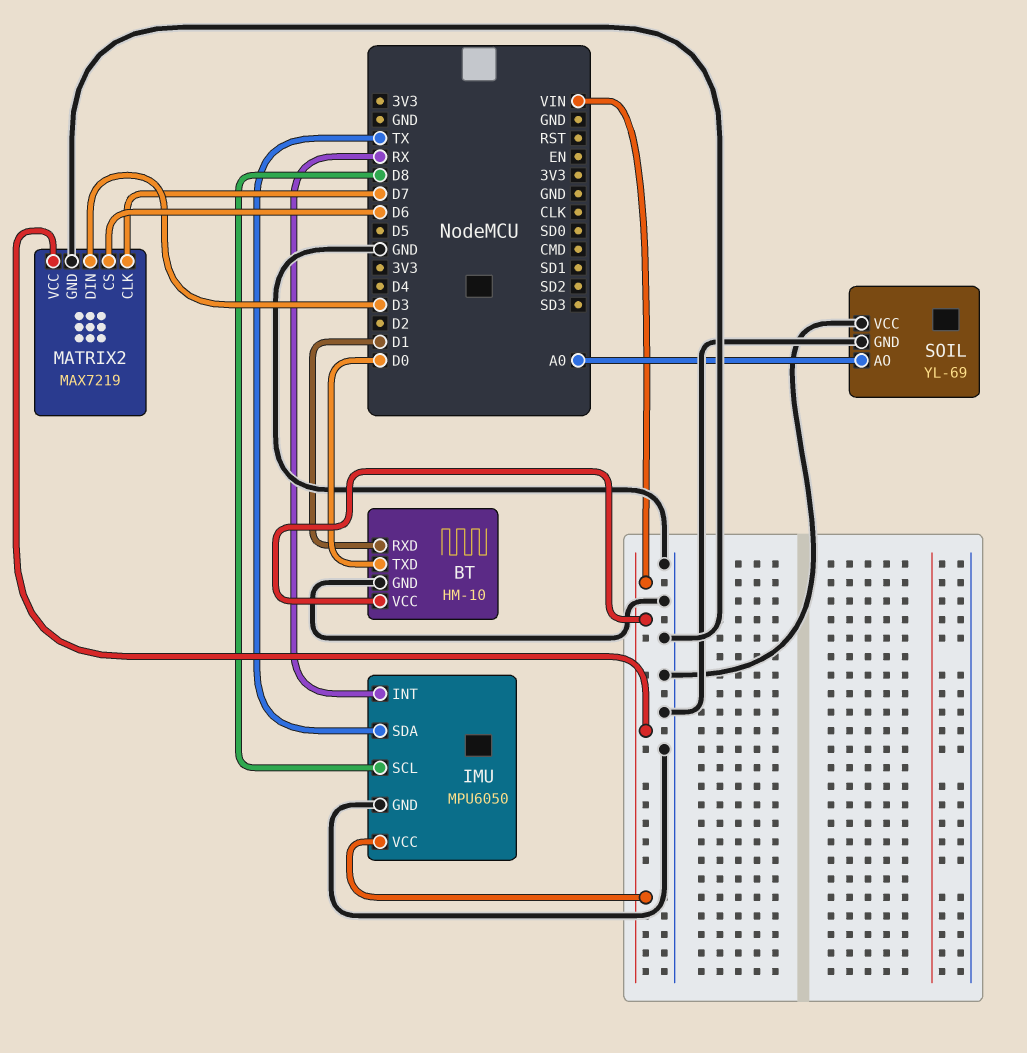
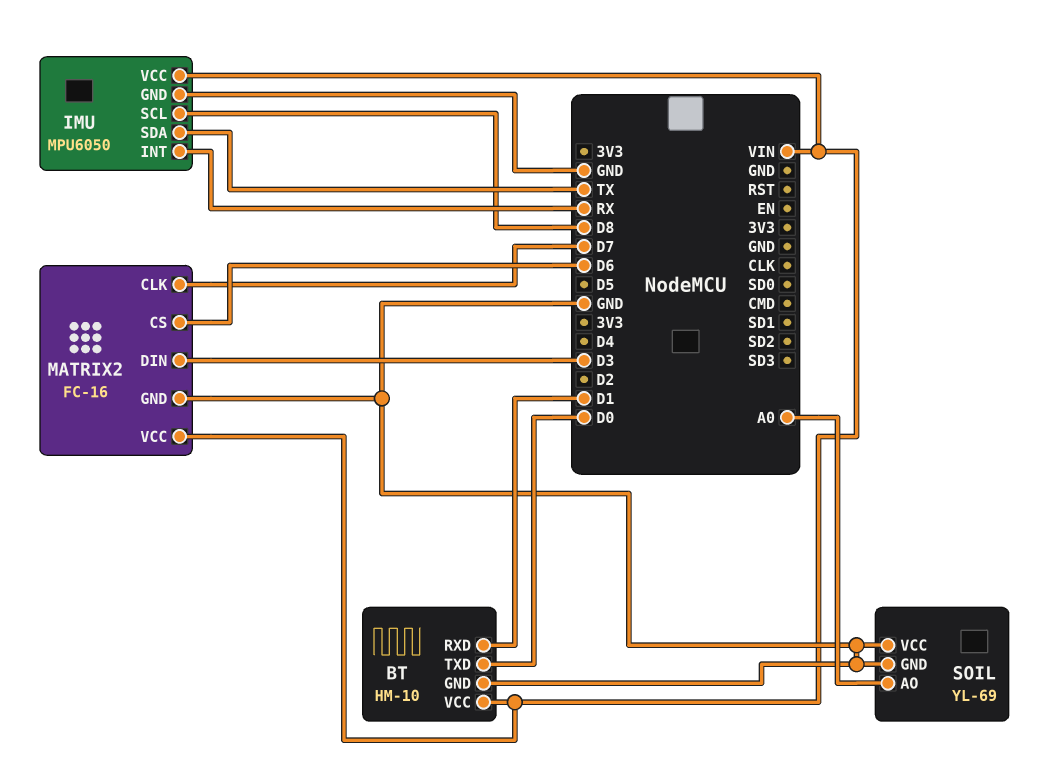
MATRIX2: MAX7219 -> FC-16

